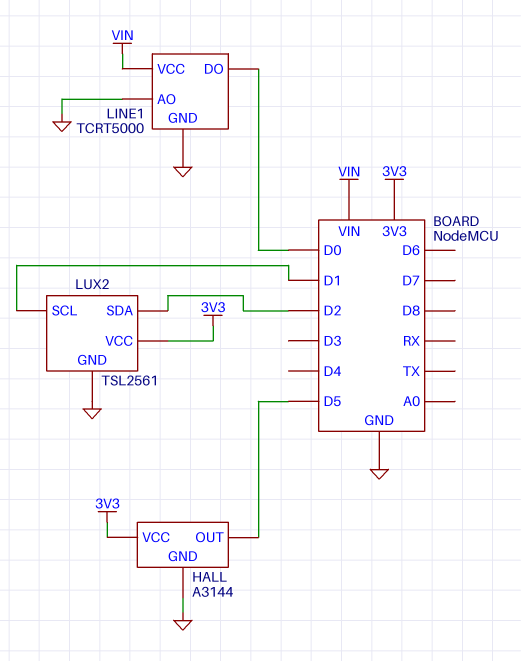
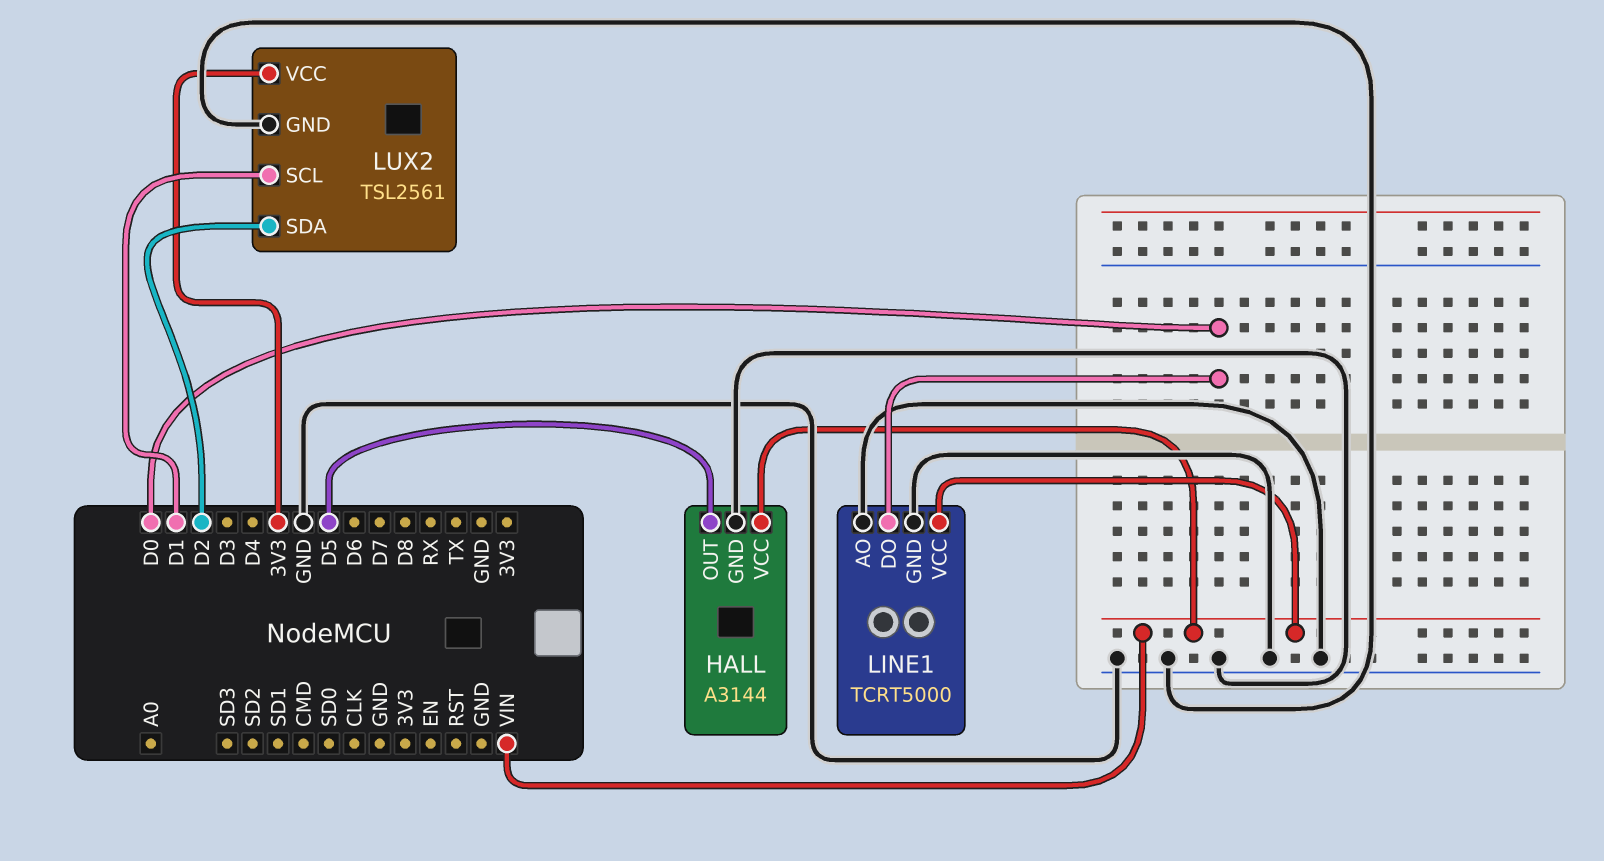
HALL pin VCC: 3V3 -> VIN

